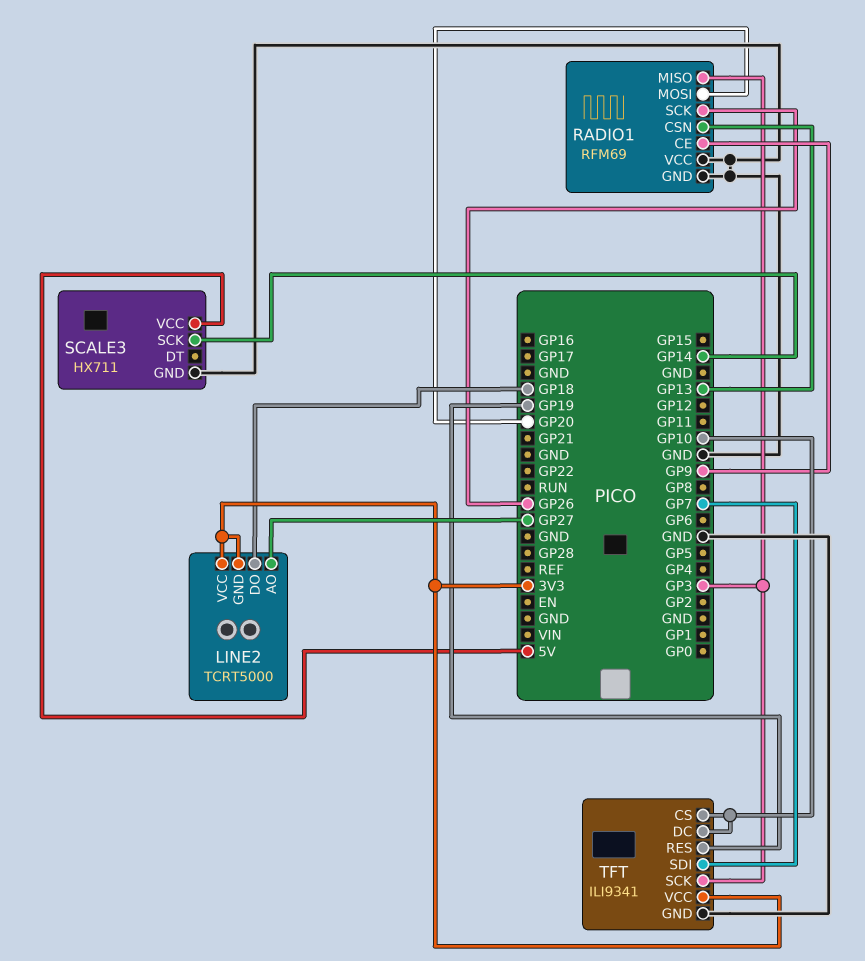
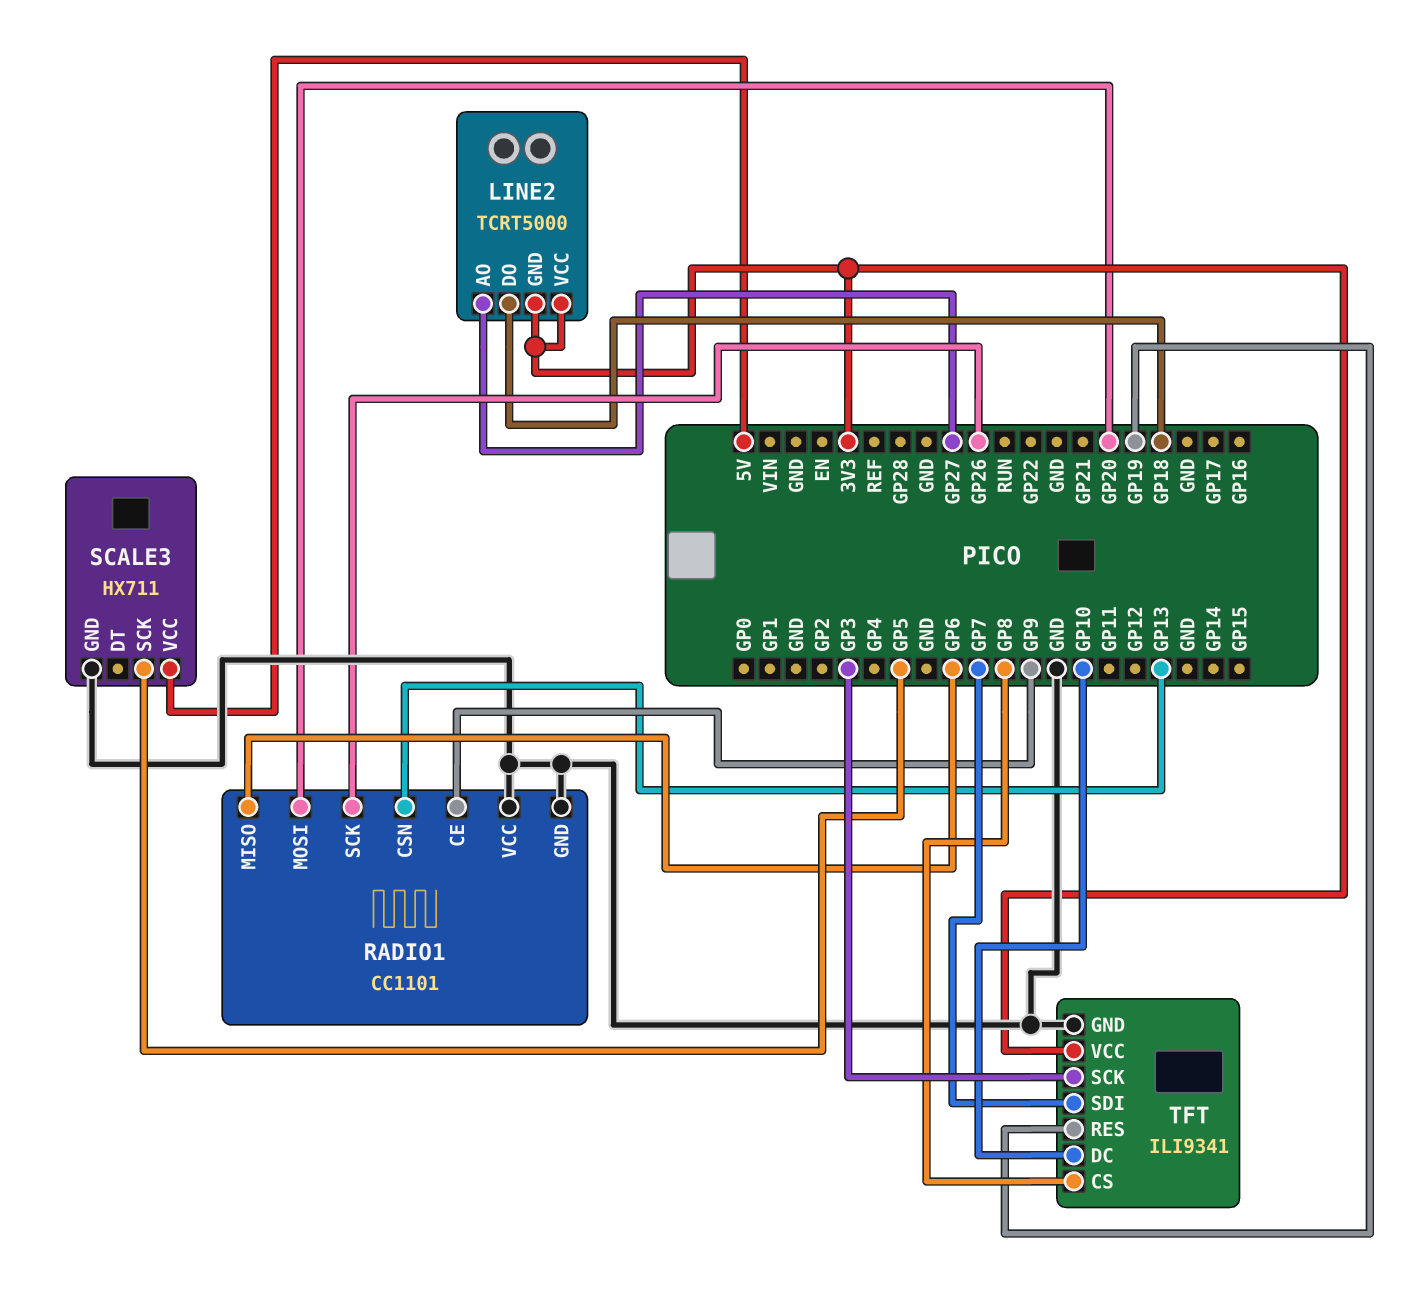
RADIO1: RFM69 -> CC1101
RADIO1 pin MISO: GP3 -> GP6
SCALE3 pin SCK: GP14 -> GP5
TFT pin CS: GP10 -> GP8

